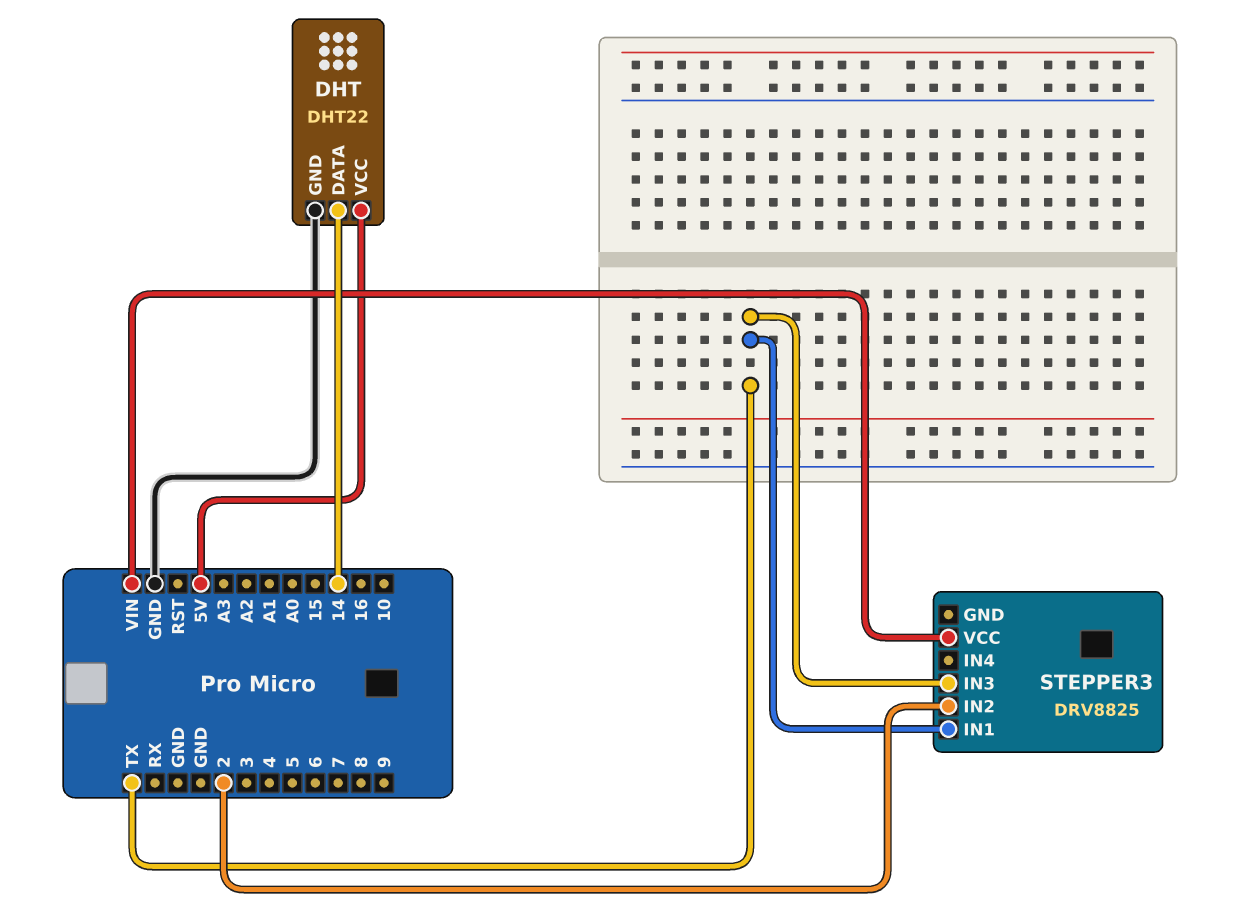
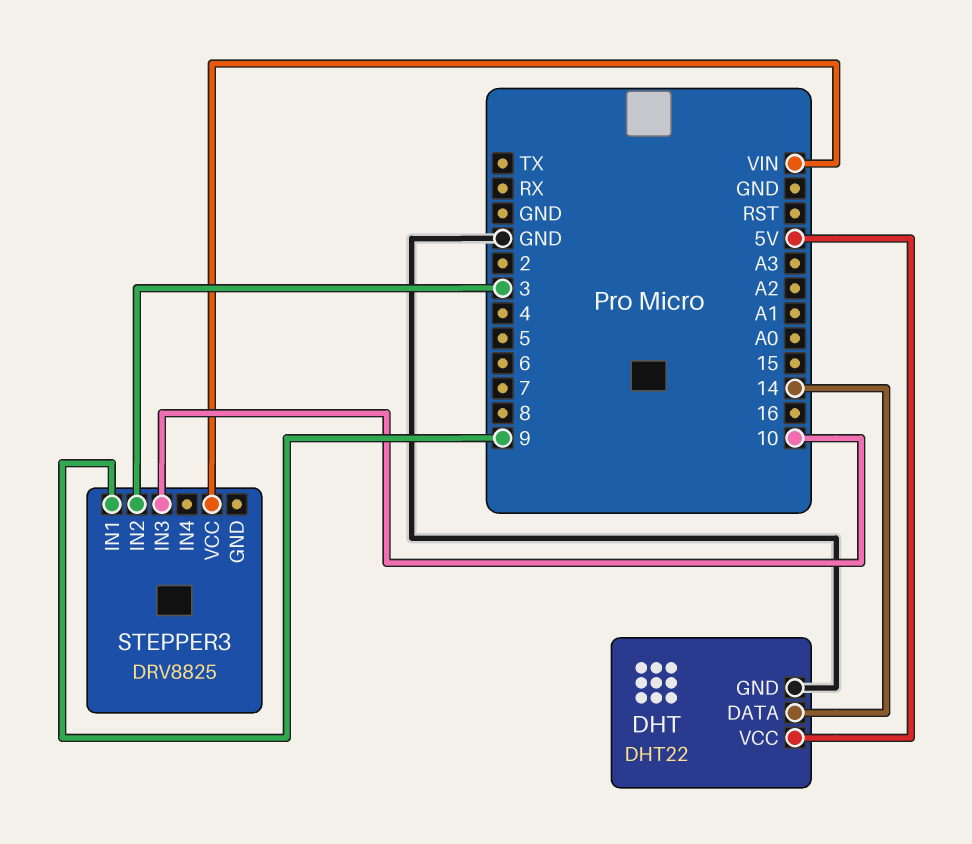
STEPPER3 pin IN1: TX -> 9
STEPPER3 pin IN2: 2 -> 3
STEPPER3 pin IN3: TX -> 10

